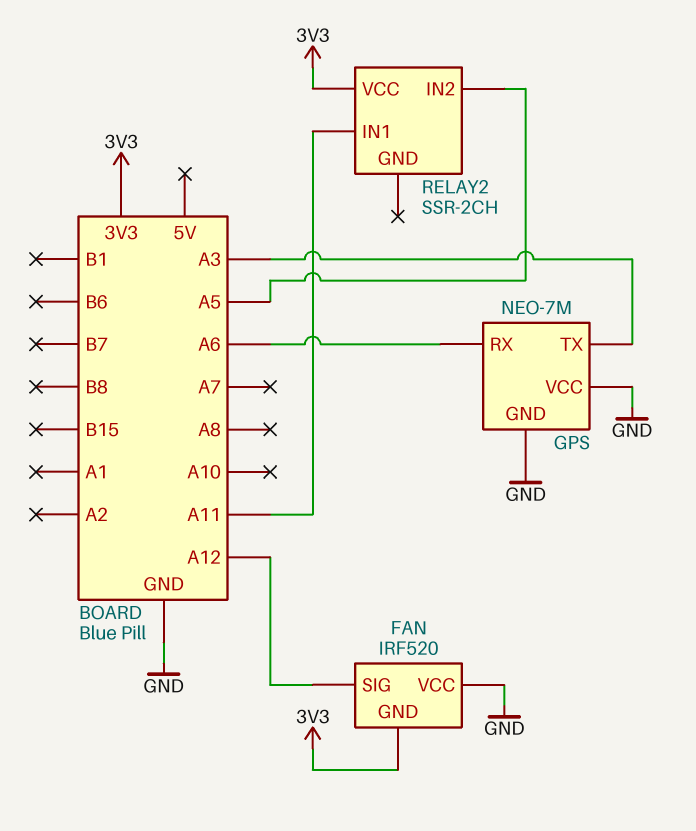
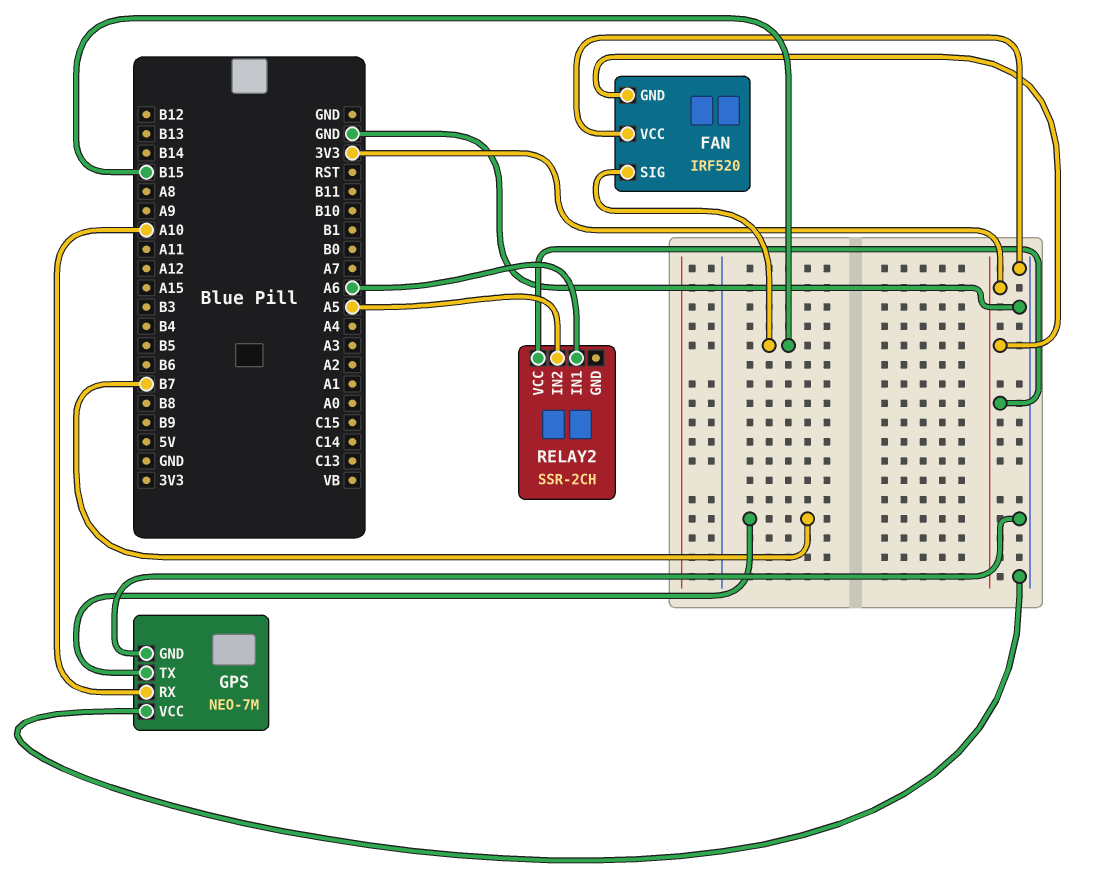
FAN pin SIG: A12 -> B15
GPS pin RX: A6 -> A10
GPS pin TX: A3 -> B7
RELAY2 pin IN1: A11 -> A6

